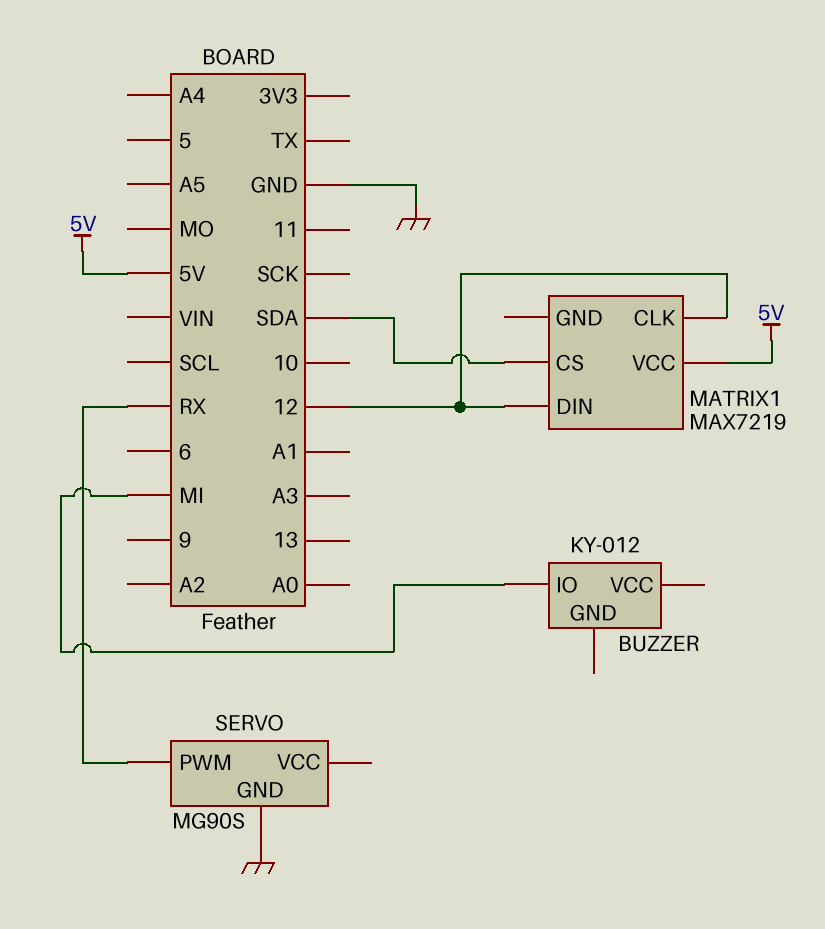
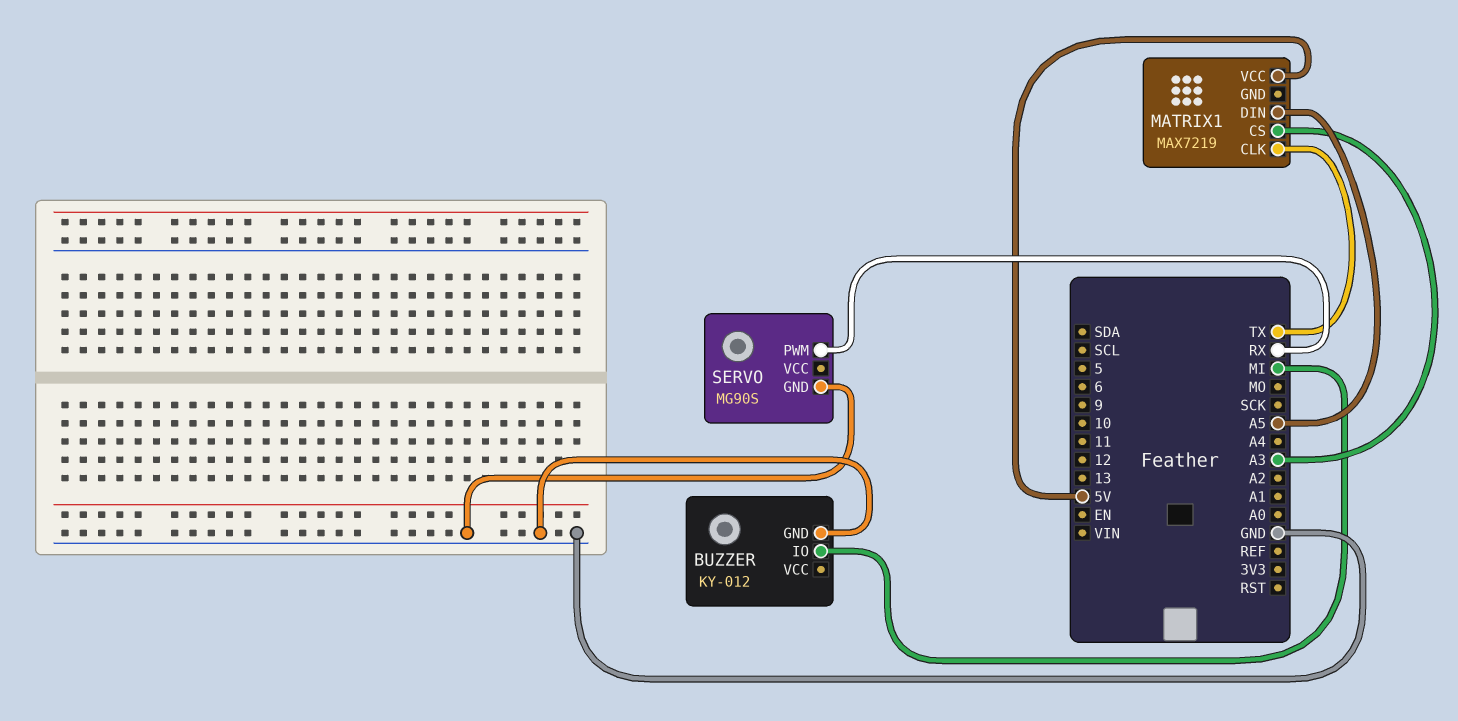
BUZZER pin GND: none -> GND
MATRIX1 pin CLK: 12 -> TX
MATRIX1 pin CS: SDA -> A3
MATRIX1 pin DIN: 12 -> A5

